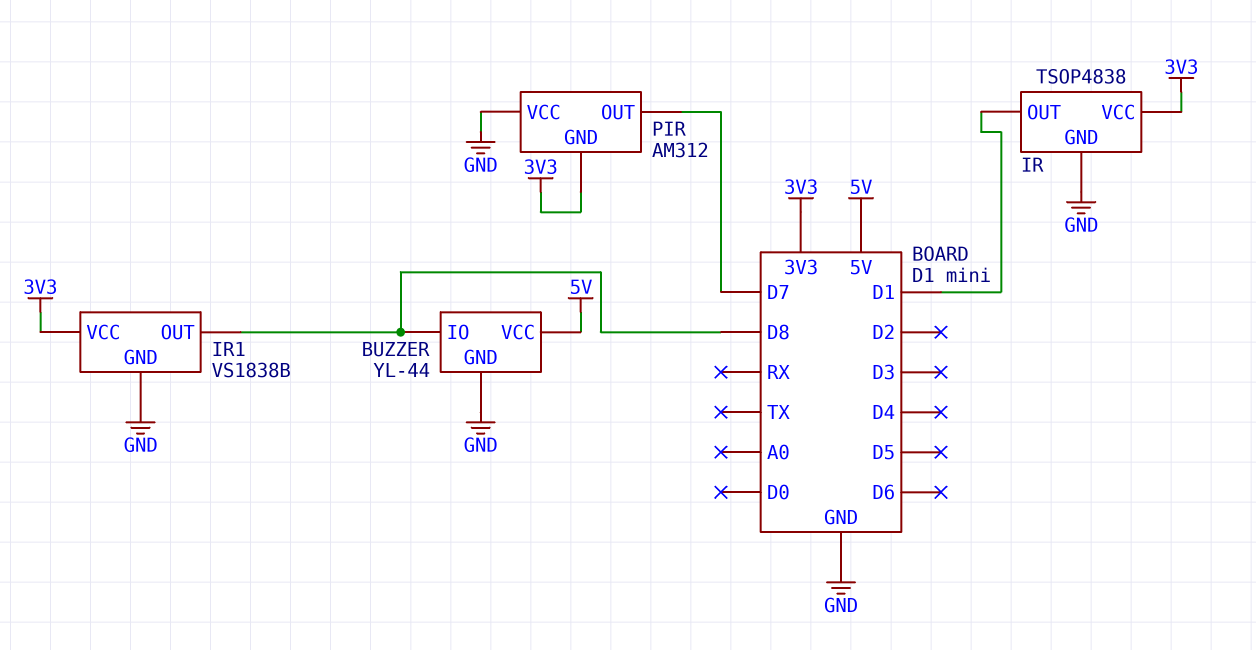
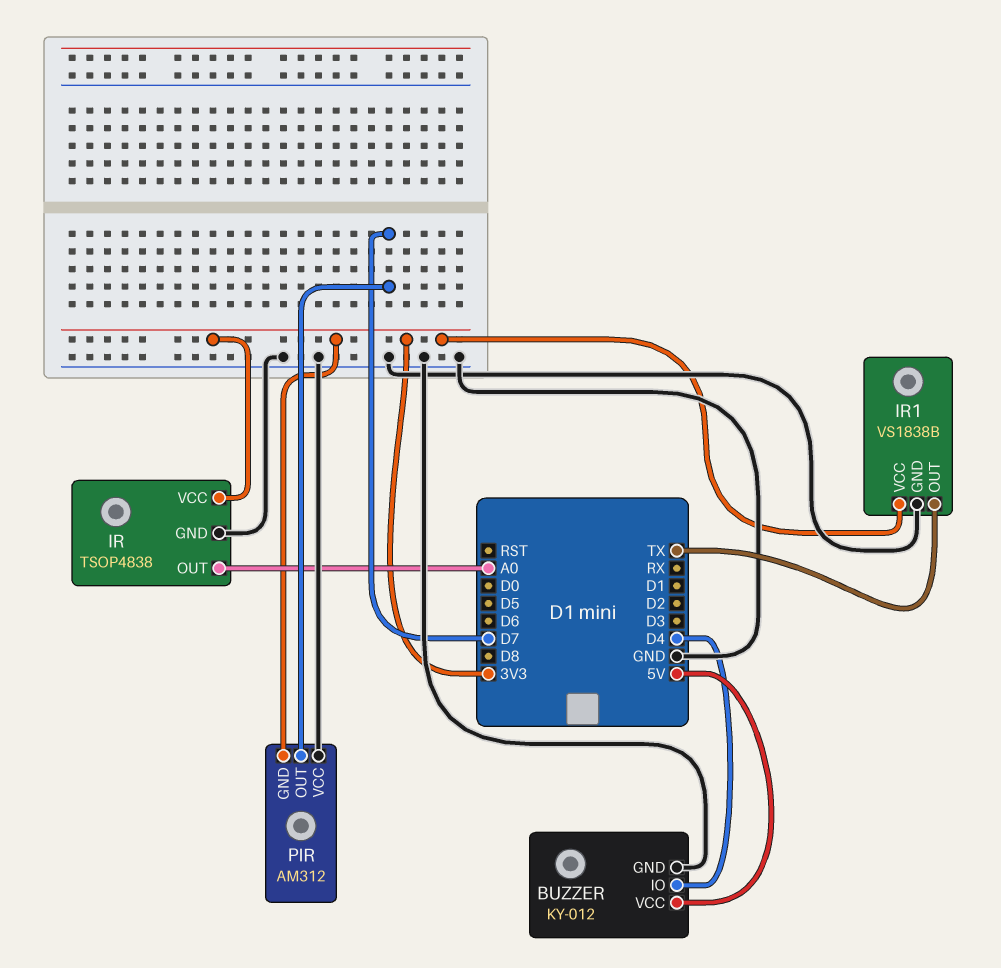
BUZZER: YL-44 -> KY-012
BUZZER pin IO: D8 -> D4
IR pin OUT: D1 -> A0
IR1 pin OUT: D8 -> TX

